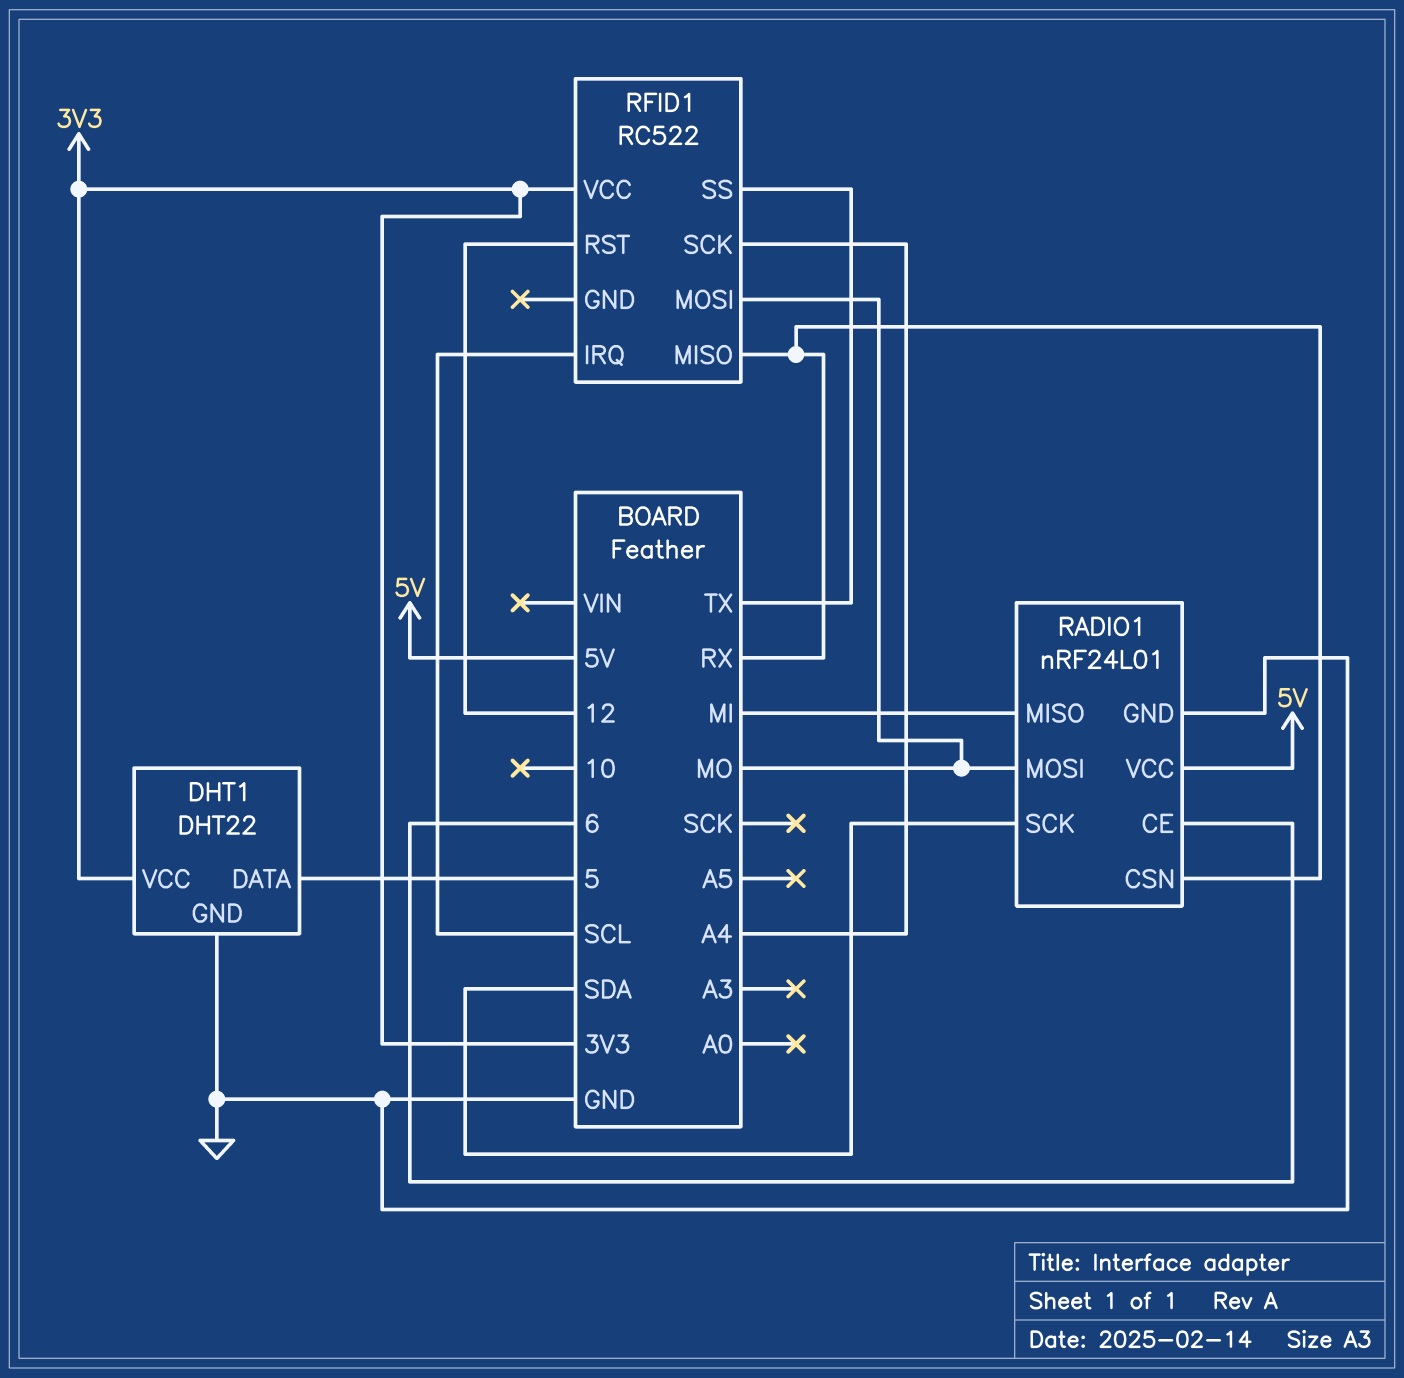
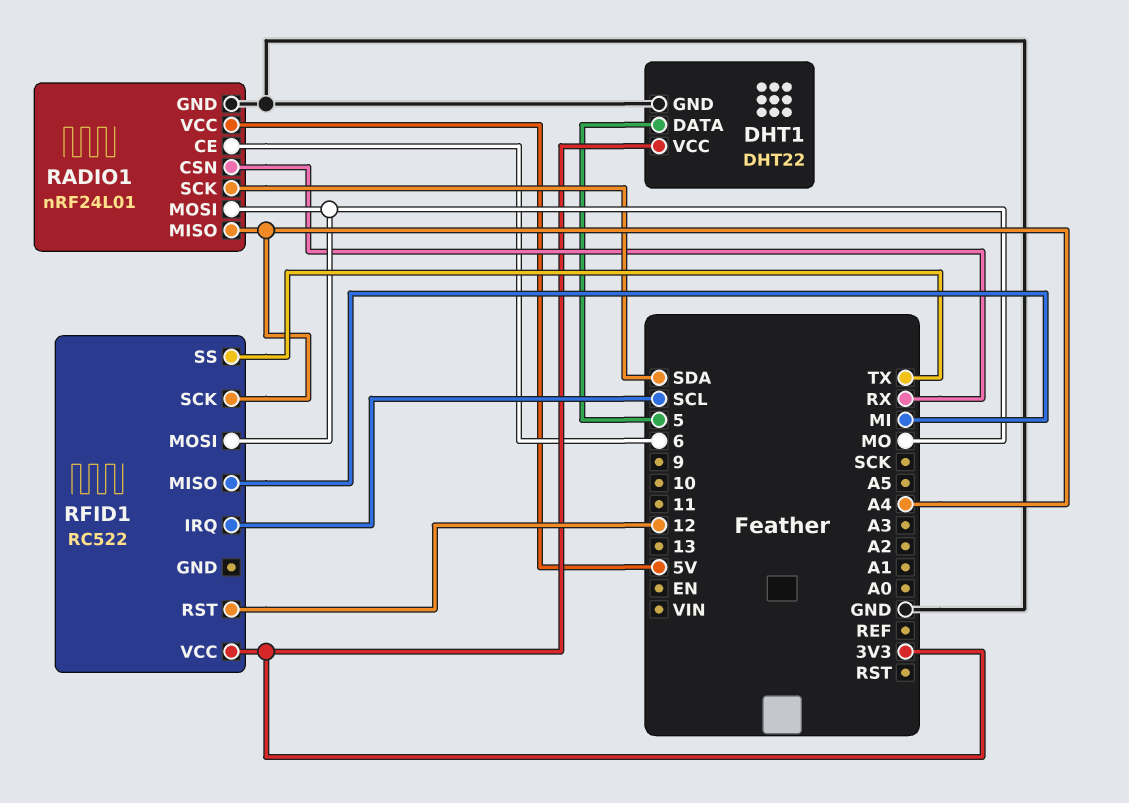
RADIO1 pin MISO: MI -> A4
RFID1 pin MISO: RX -> MI

